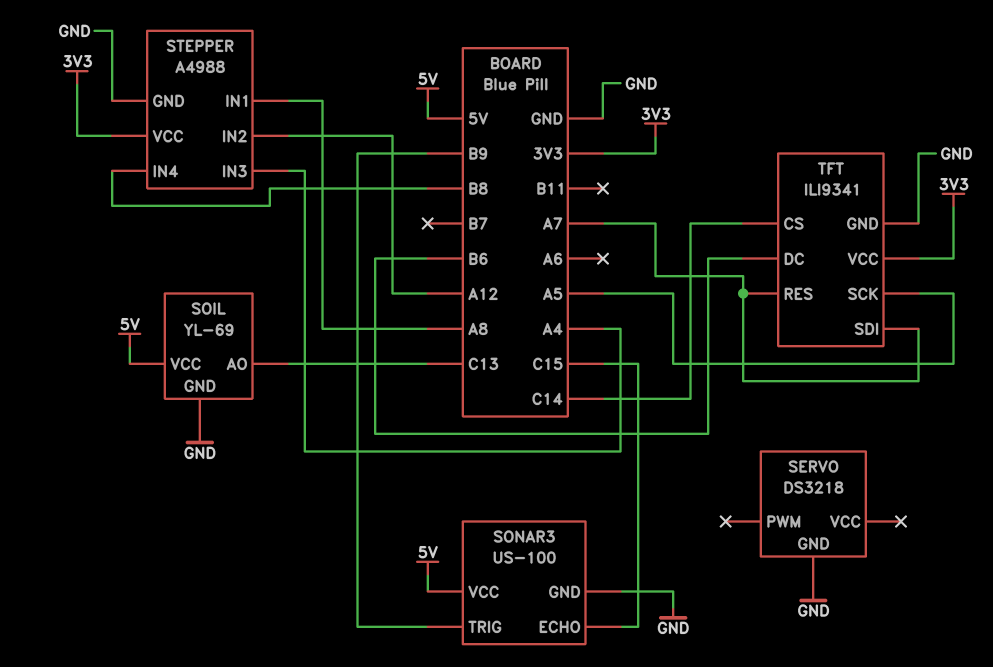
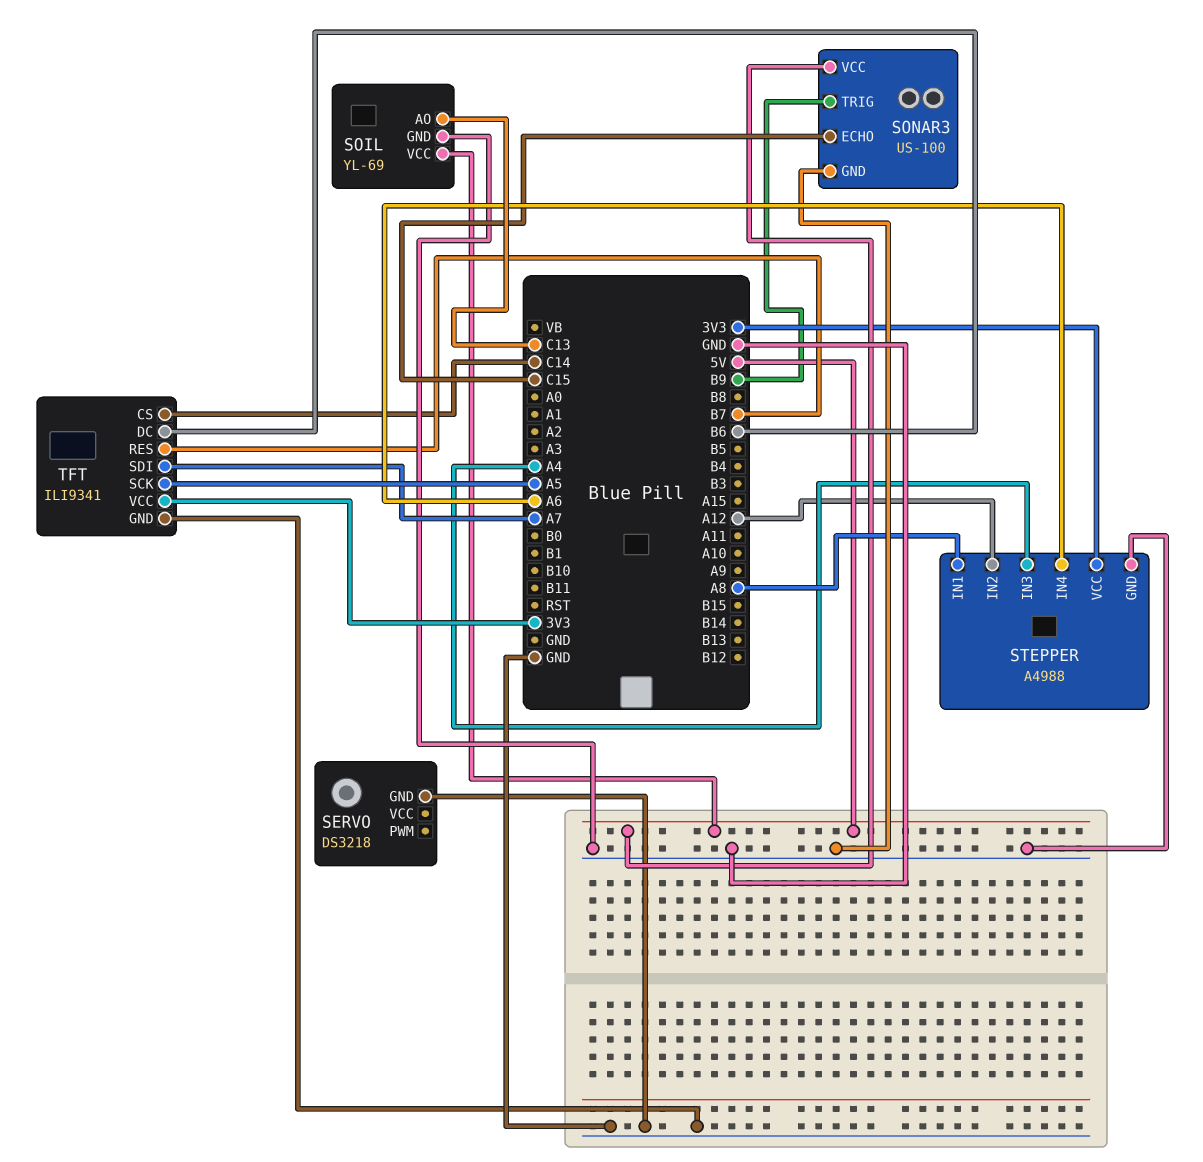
STEPPER pin IN4: B8 -> A6
TFT pin RES: A7 -> B7

